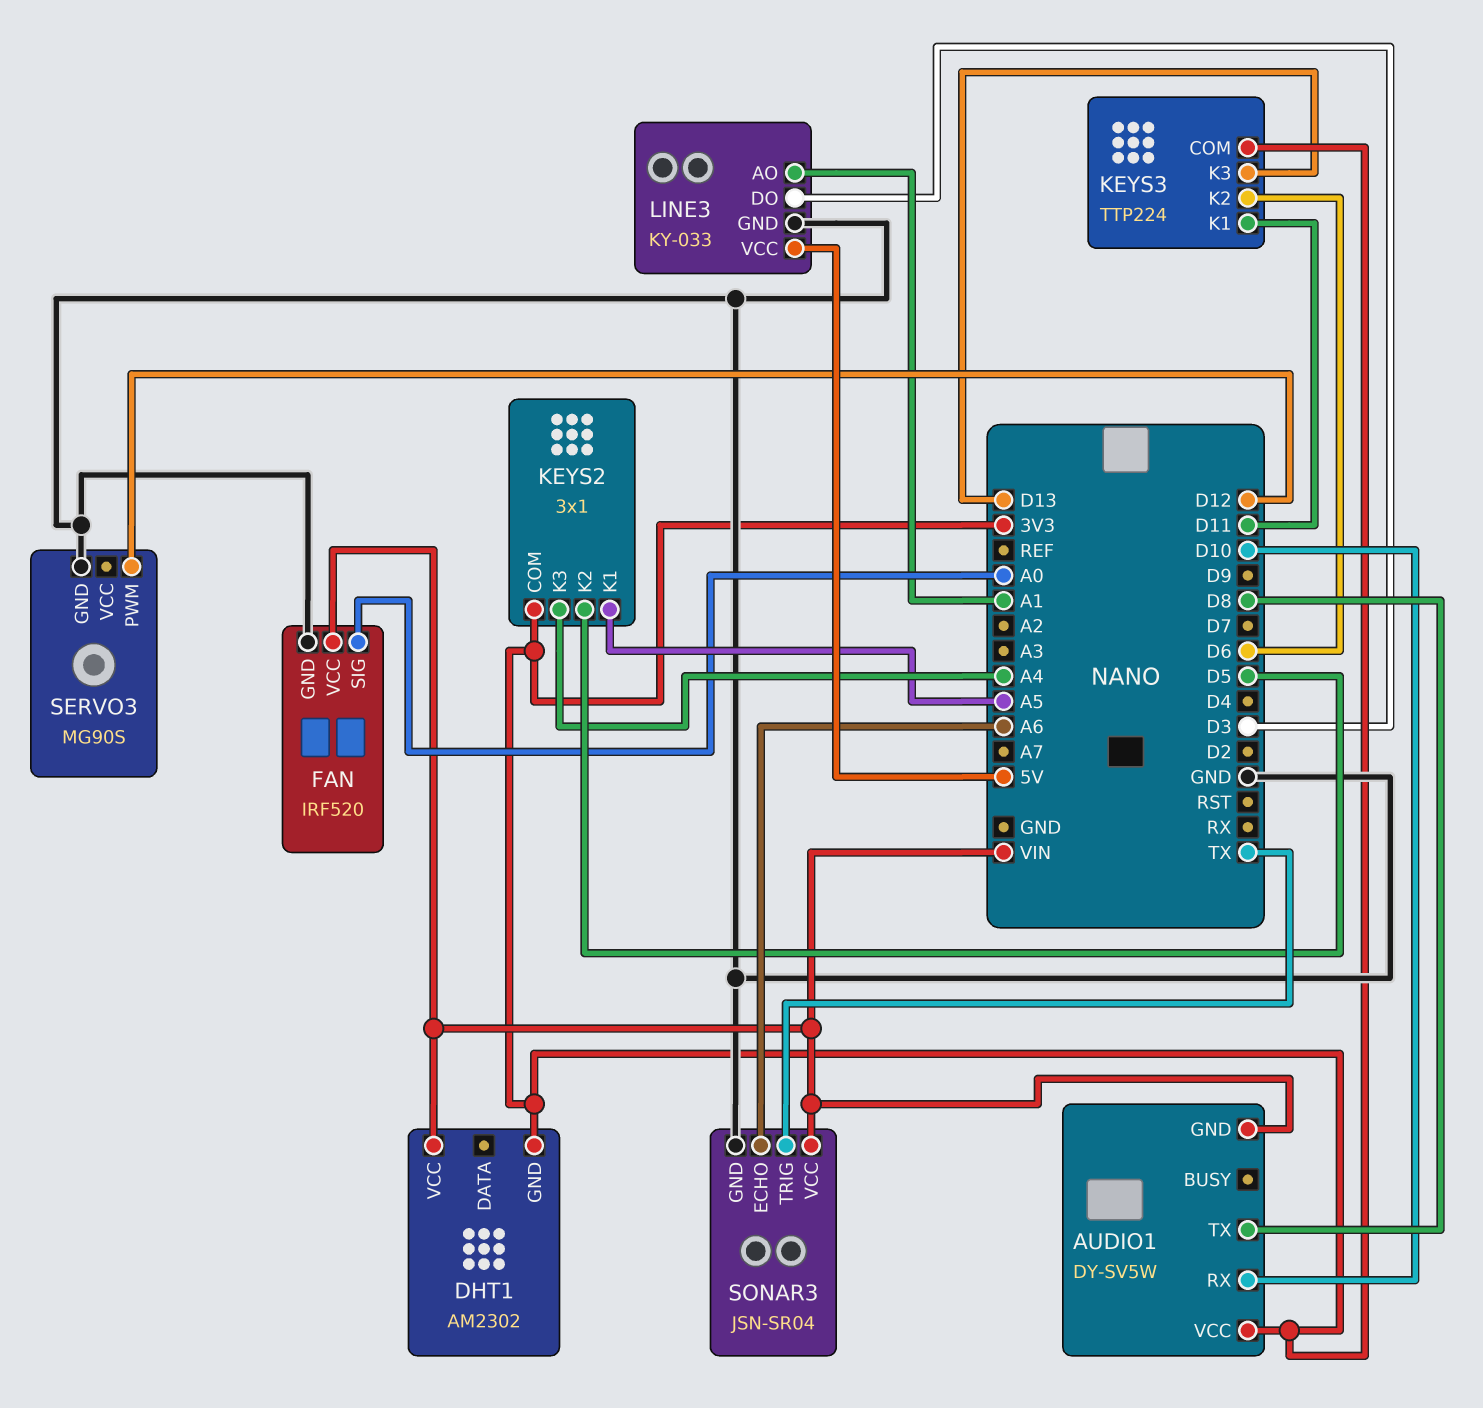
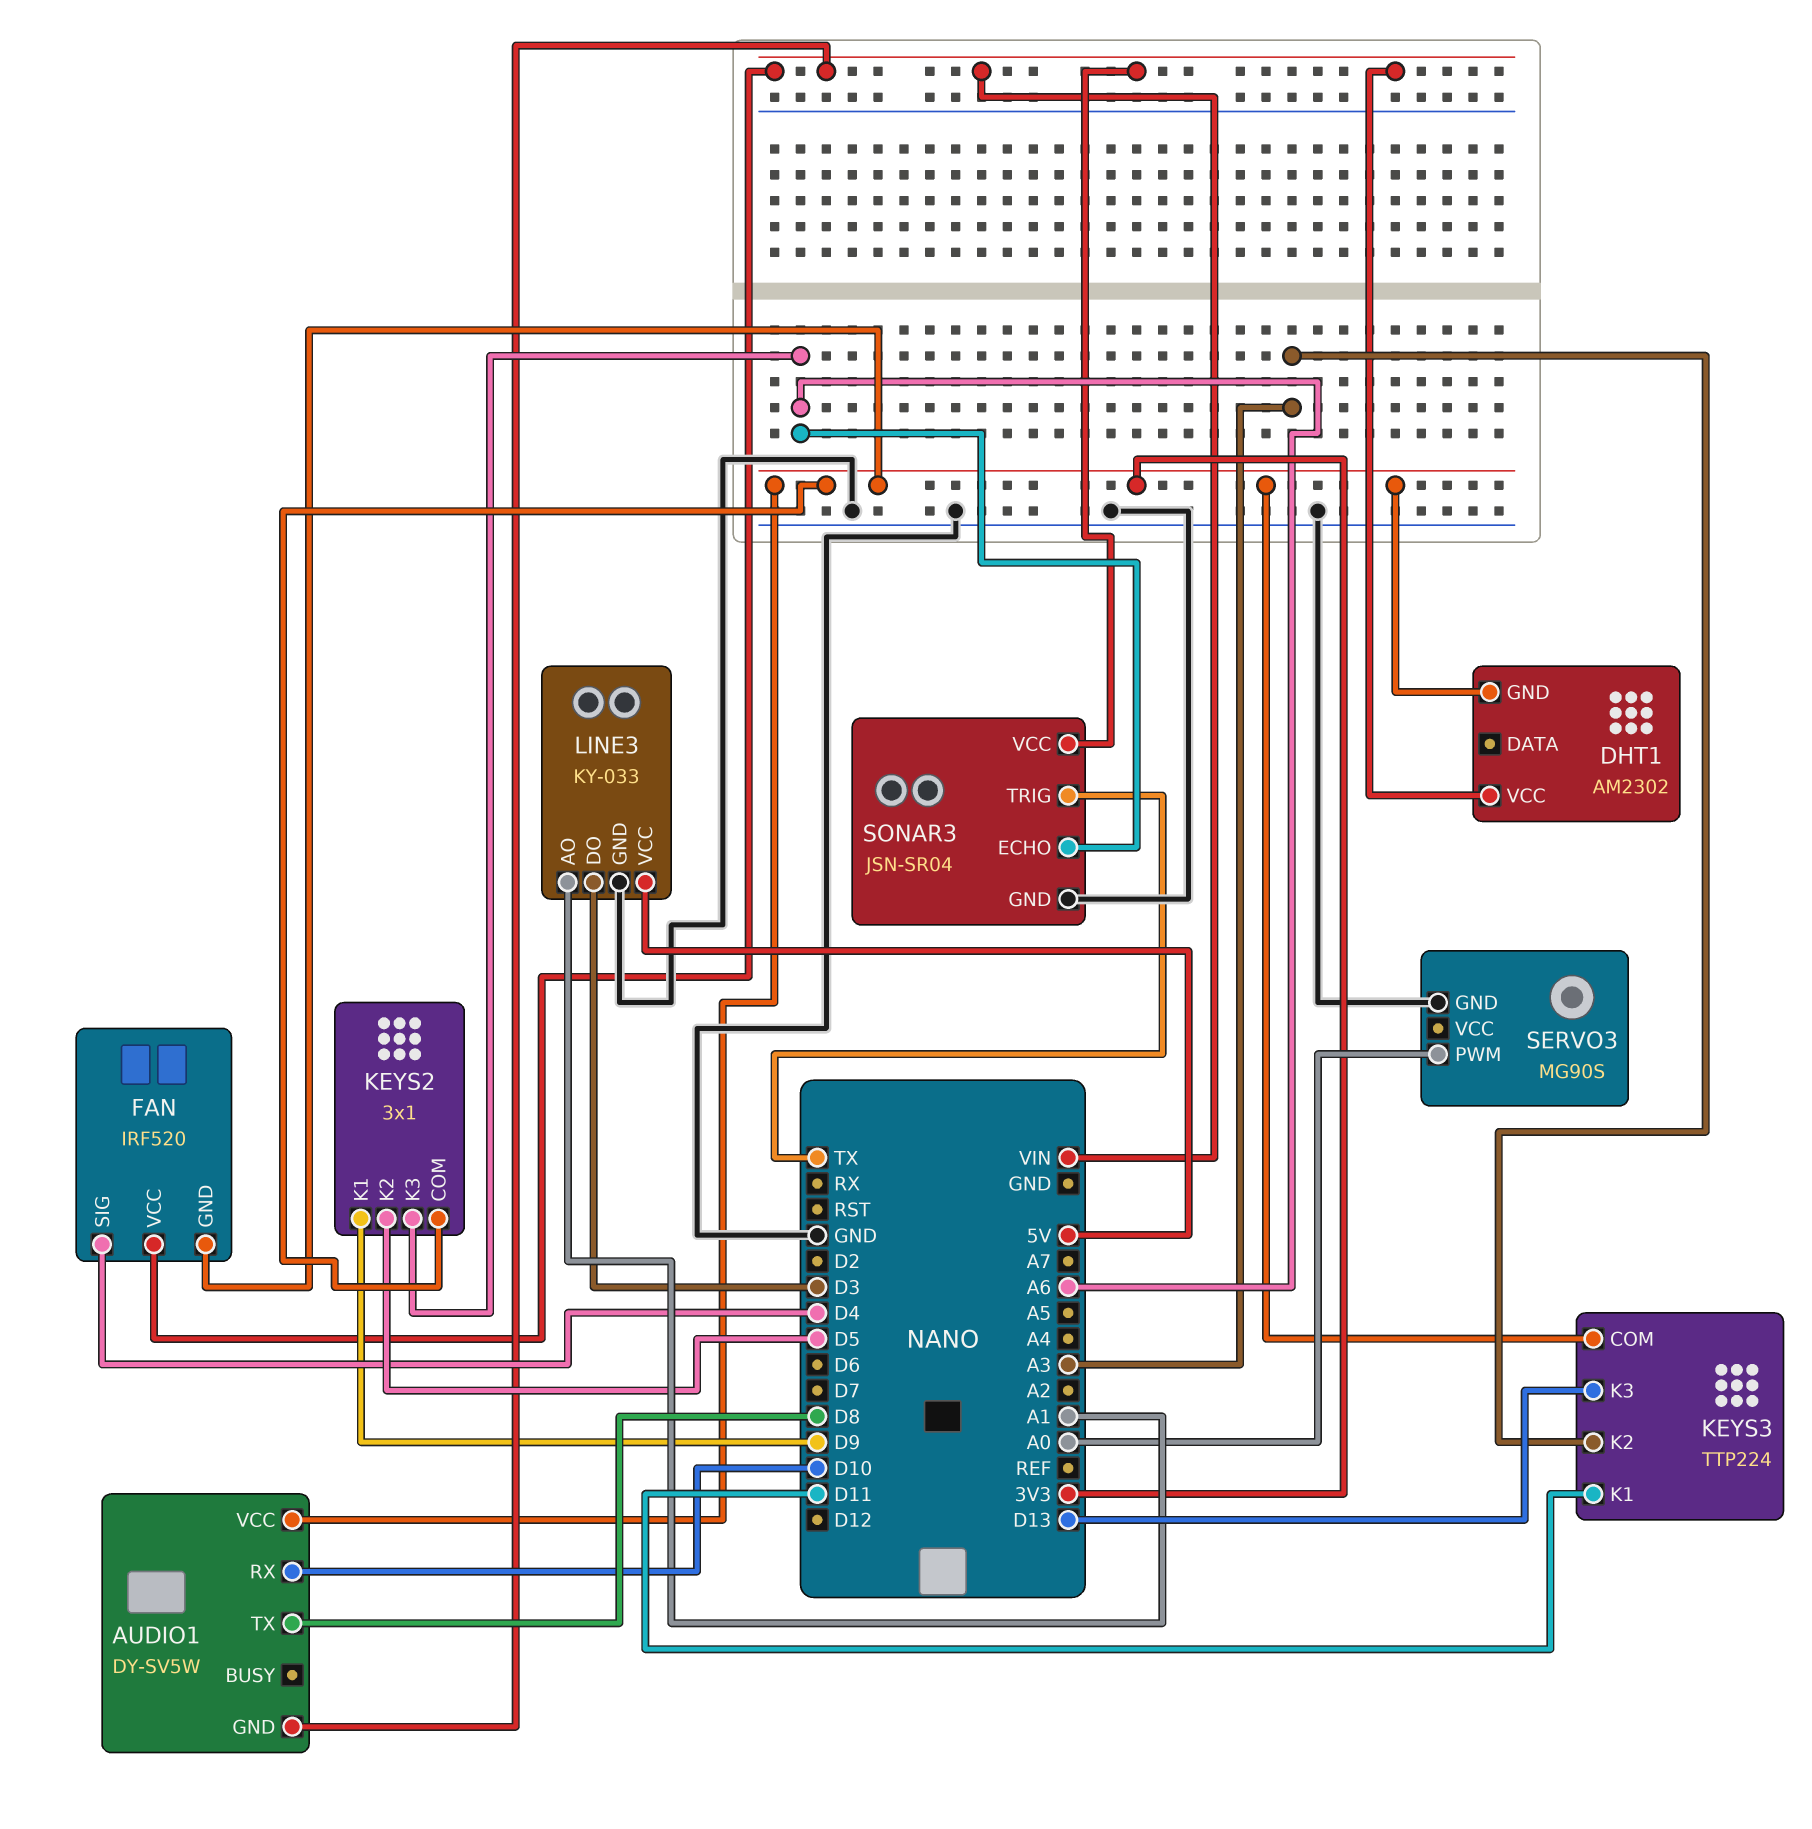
FAN pin GND: GND -> 3V3
FAN pin SIG: A0 -> D4
KEYS2 pin K1: A5 -> D9
KEYS2 pin K3: A4 -> A6
KEYS3 pin K2: D6 -> A3
SERVO3 pin PWM: D12 -> A0

